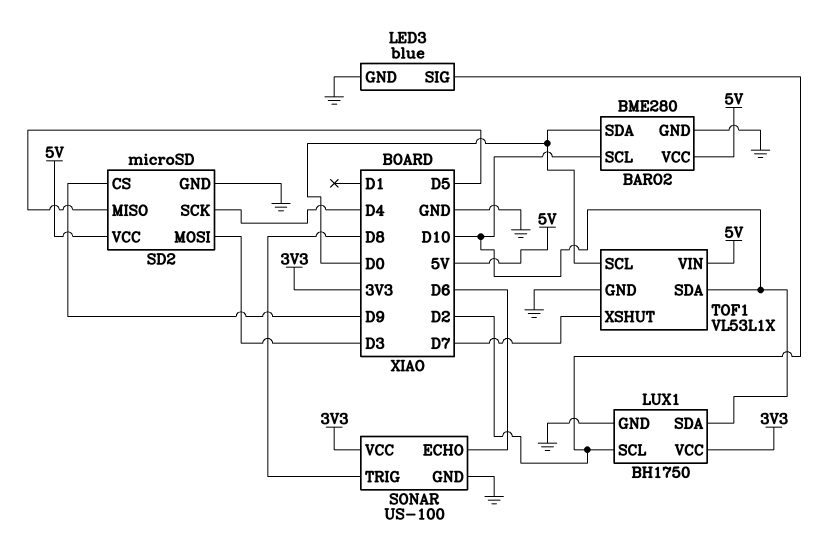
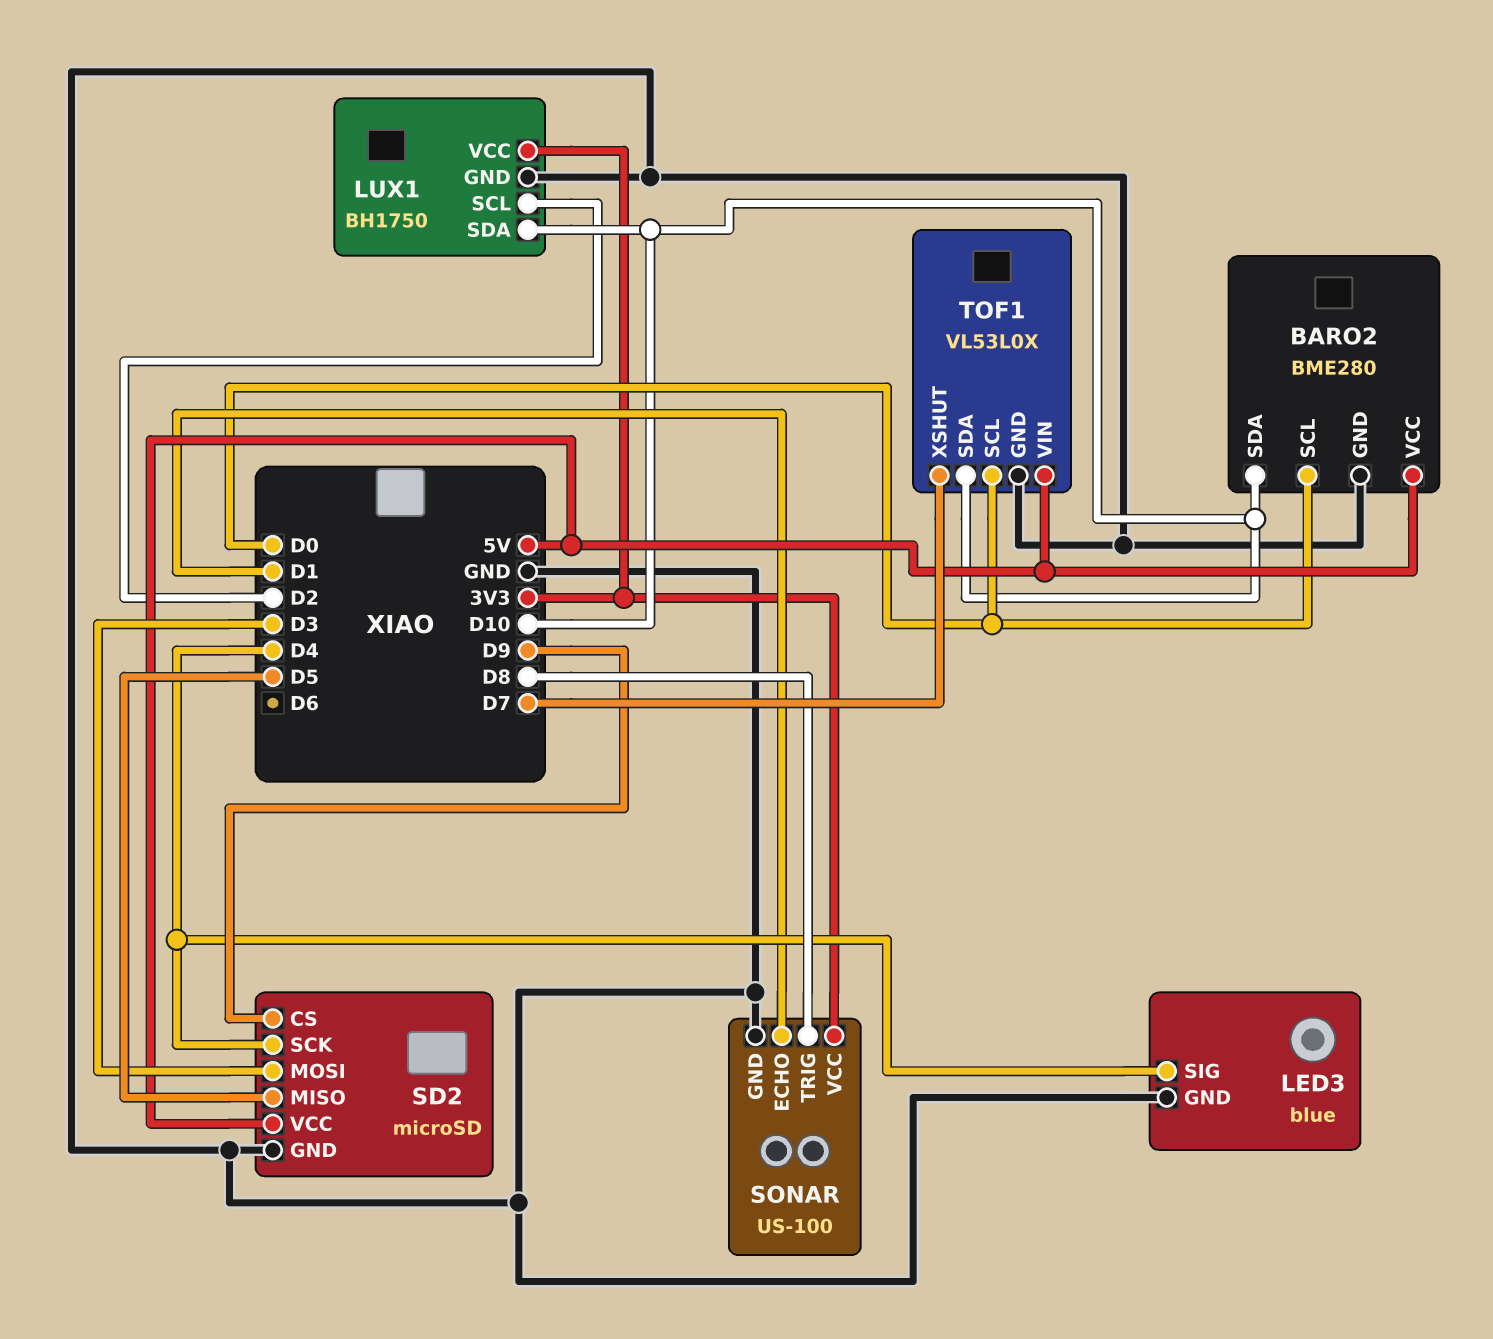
BARO2 pin SCL: D10 -> D0
BARO2 pin SDA: D0 -> D10
LED3 pin SIG: D2 -> D4
SONAR pin ECHO: D6 -> D1
TOF1: VL53L1X -> VL53L0X

